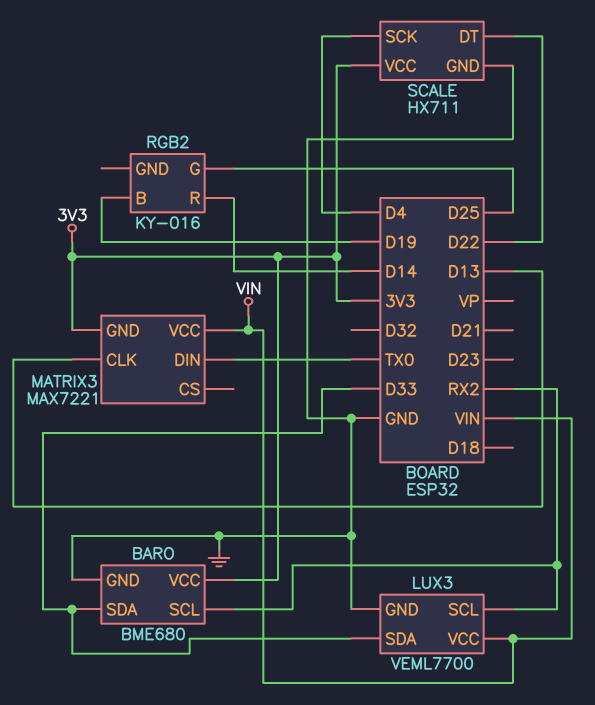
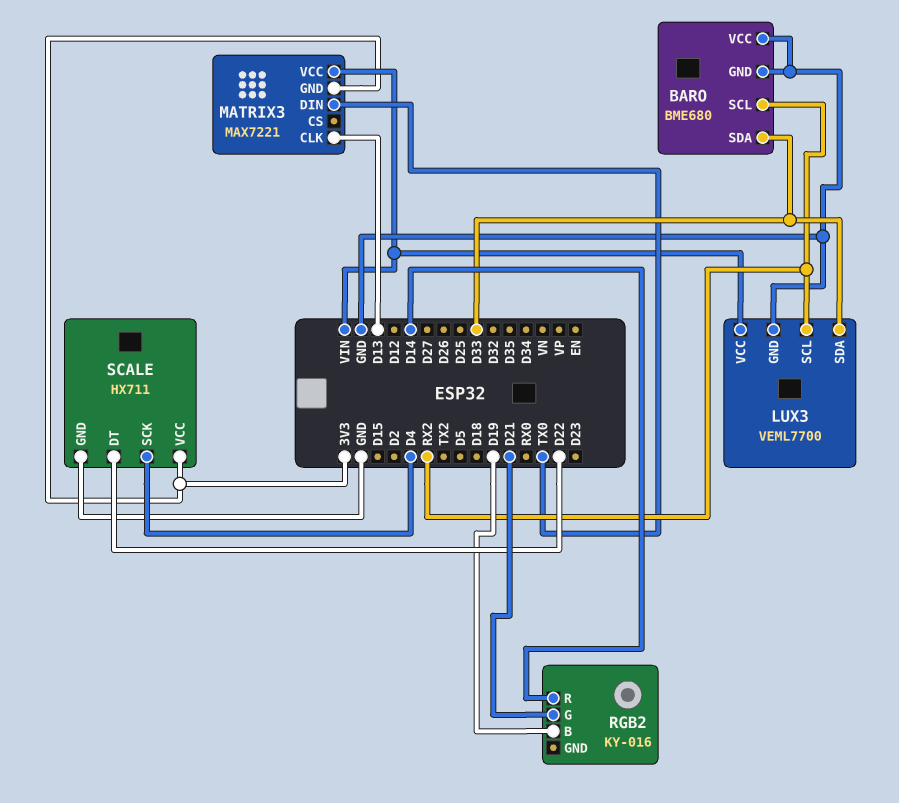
BARO pin VCC: 3V3 -> GND
RGB2 pin G: D25 -> D21

